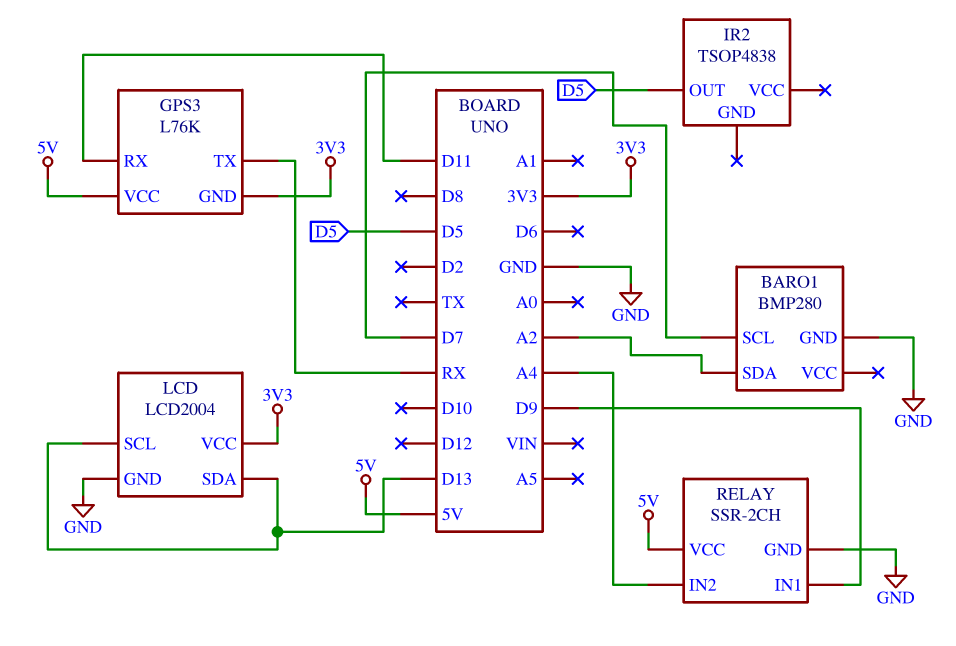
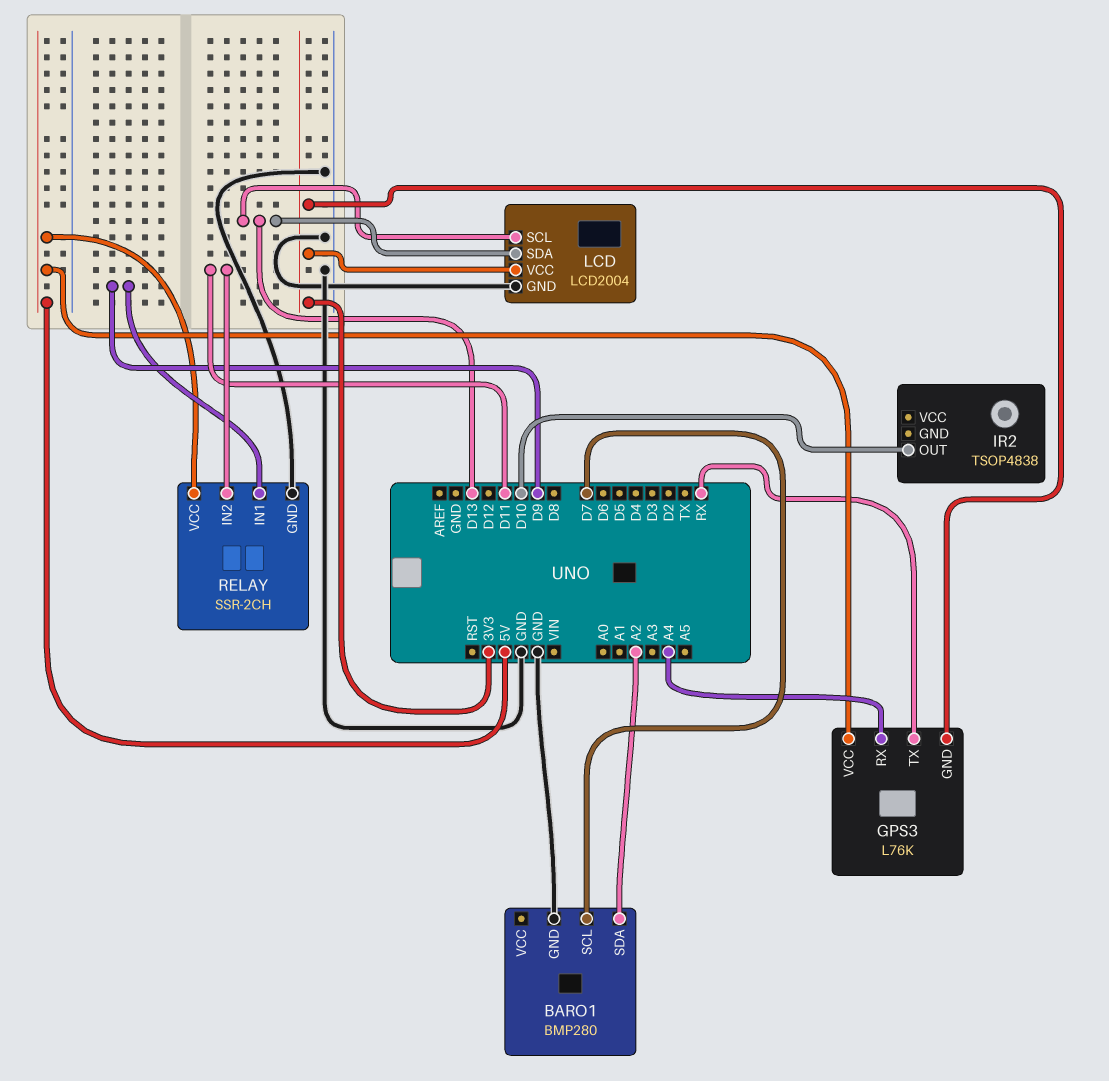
GPS3 pin RX: D11 -> A4
IR2 pin OUT: D5 -> D10
RELAY pin IN2: A4 -> D11

